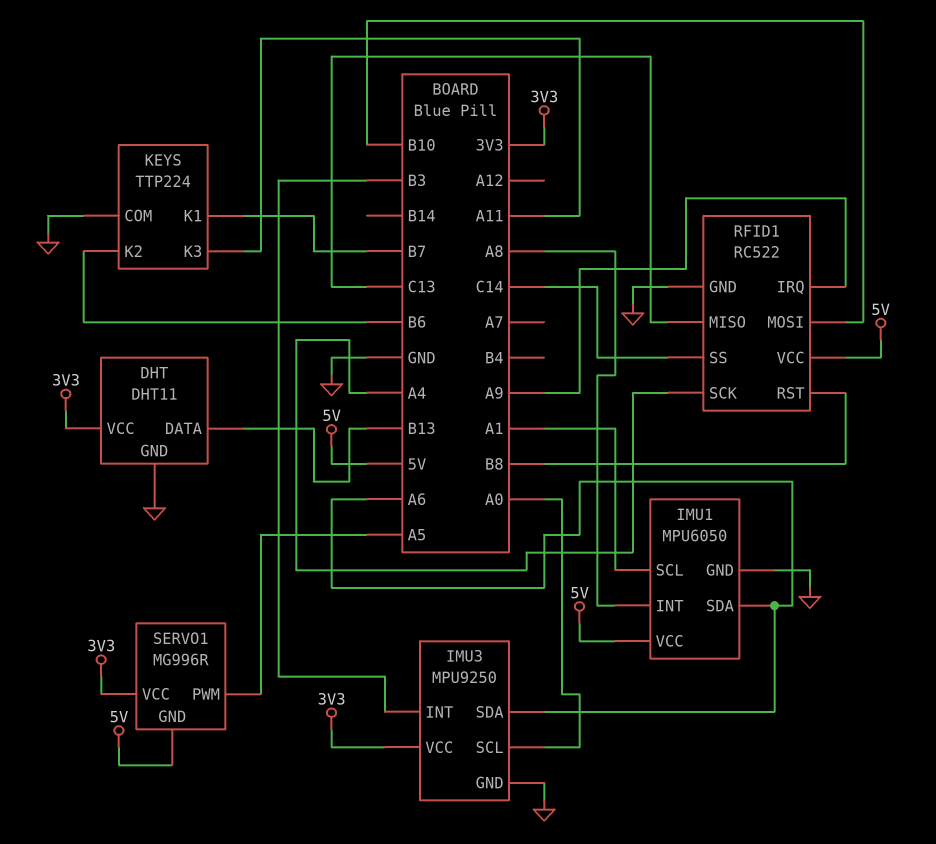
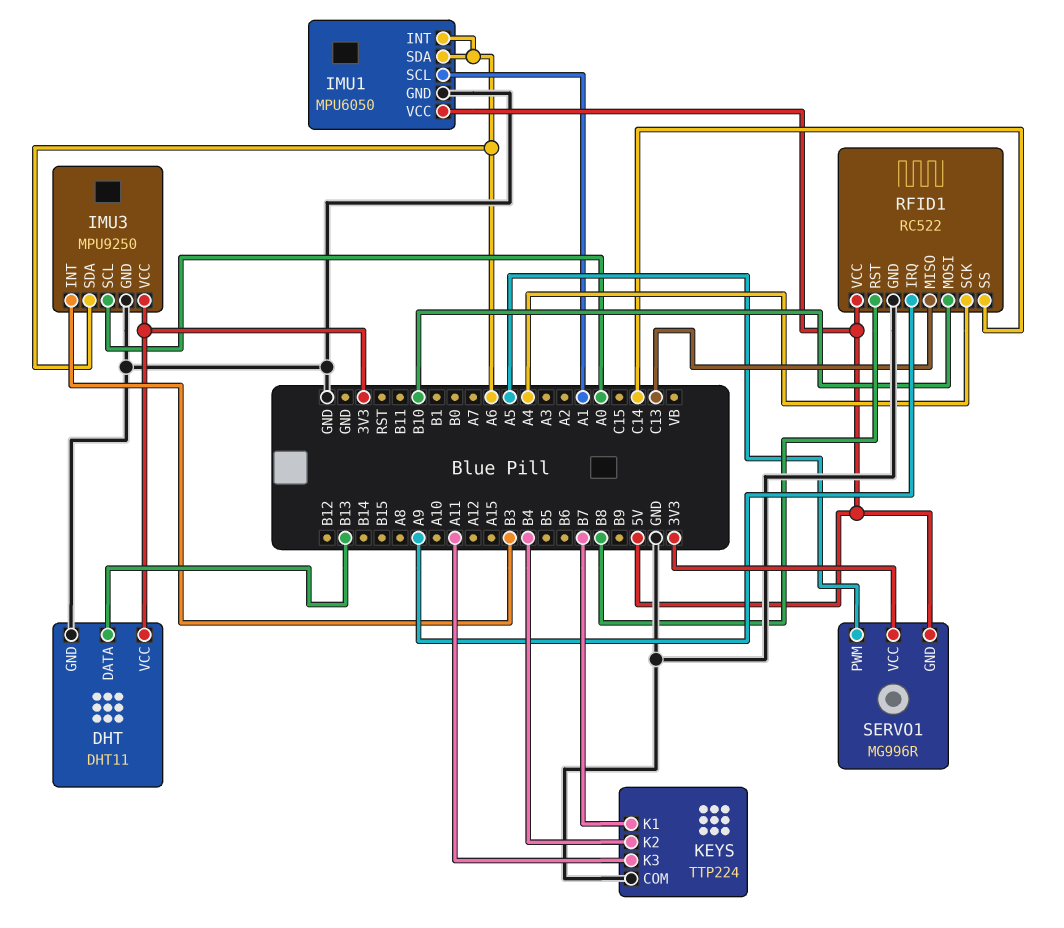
IMU1 pin INT: A8 -> A6
KEYS pin K2: B6 -> B4

